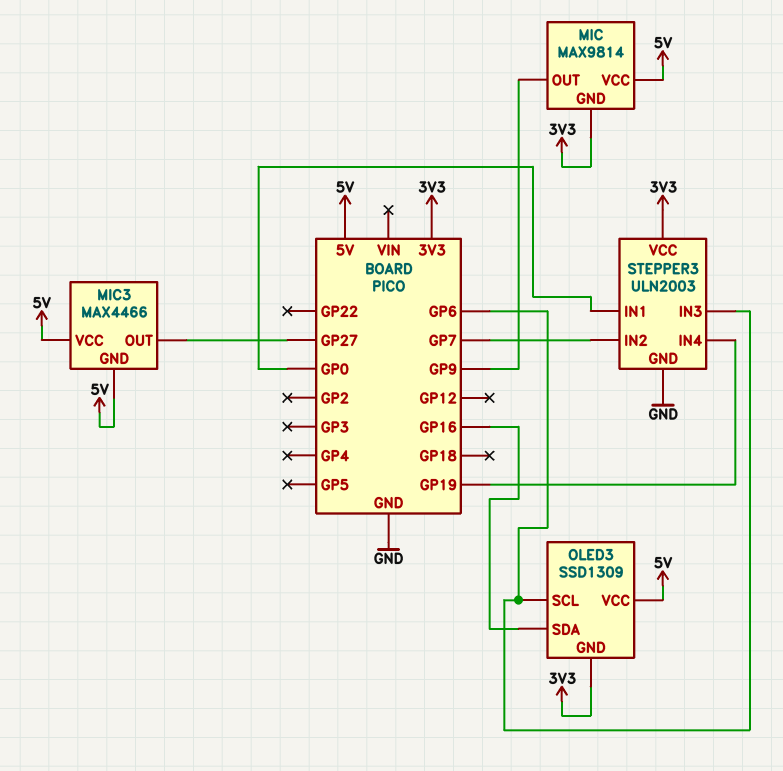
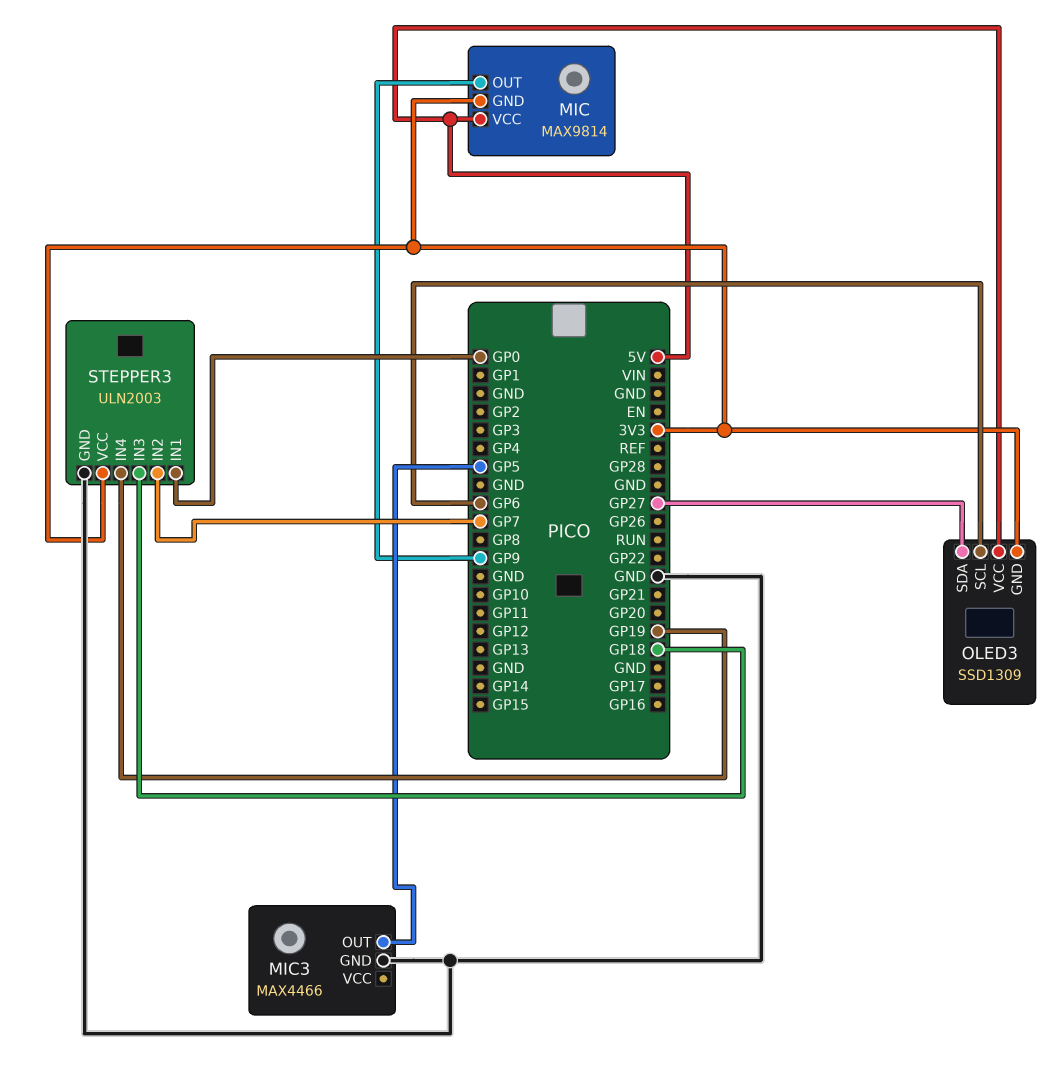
MIC3 pin GND: 5V -> GND
MIC3 pin OUT: GP27 -> GP5
MIC3 pin VCC: 5V -> none
OLED3 pin SDA: GP16 -> GP27
STEPPER3 pin IN3: GP6 -> GP18

